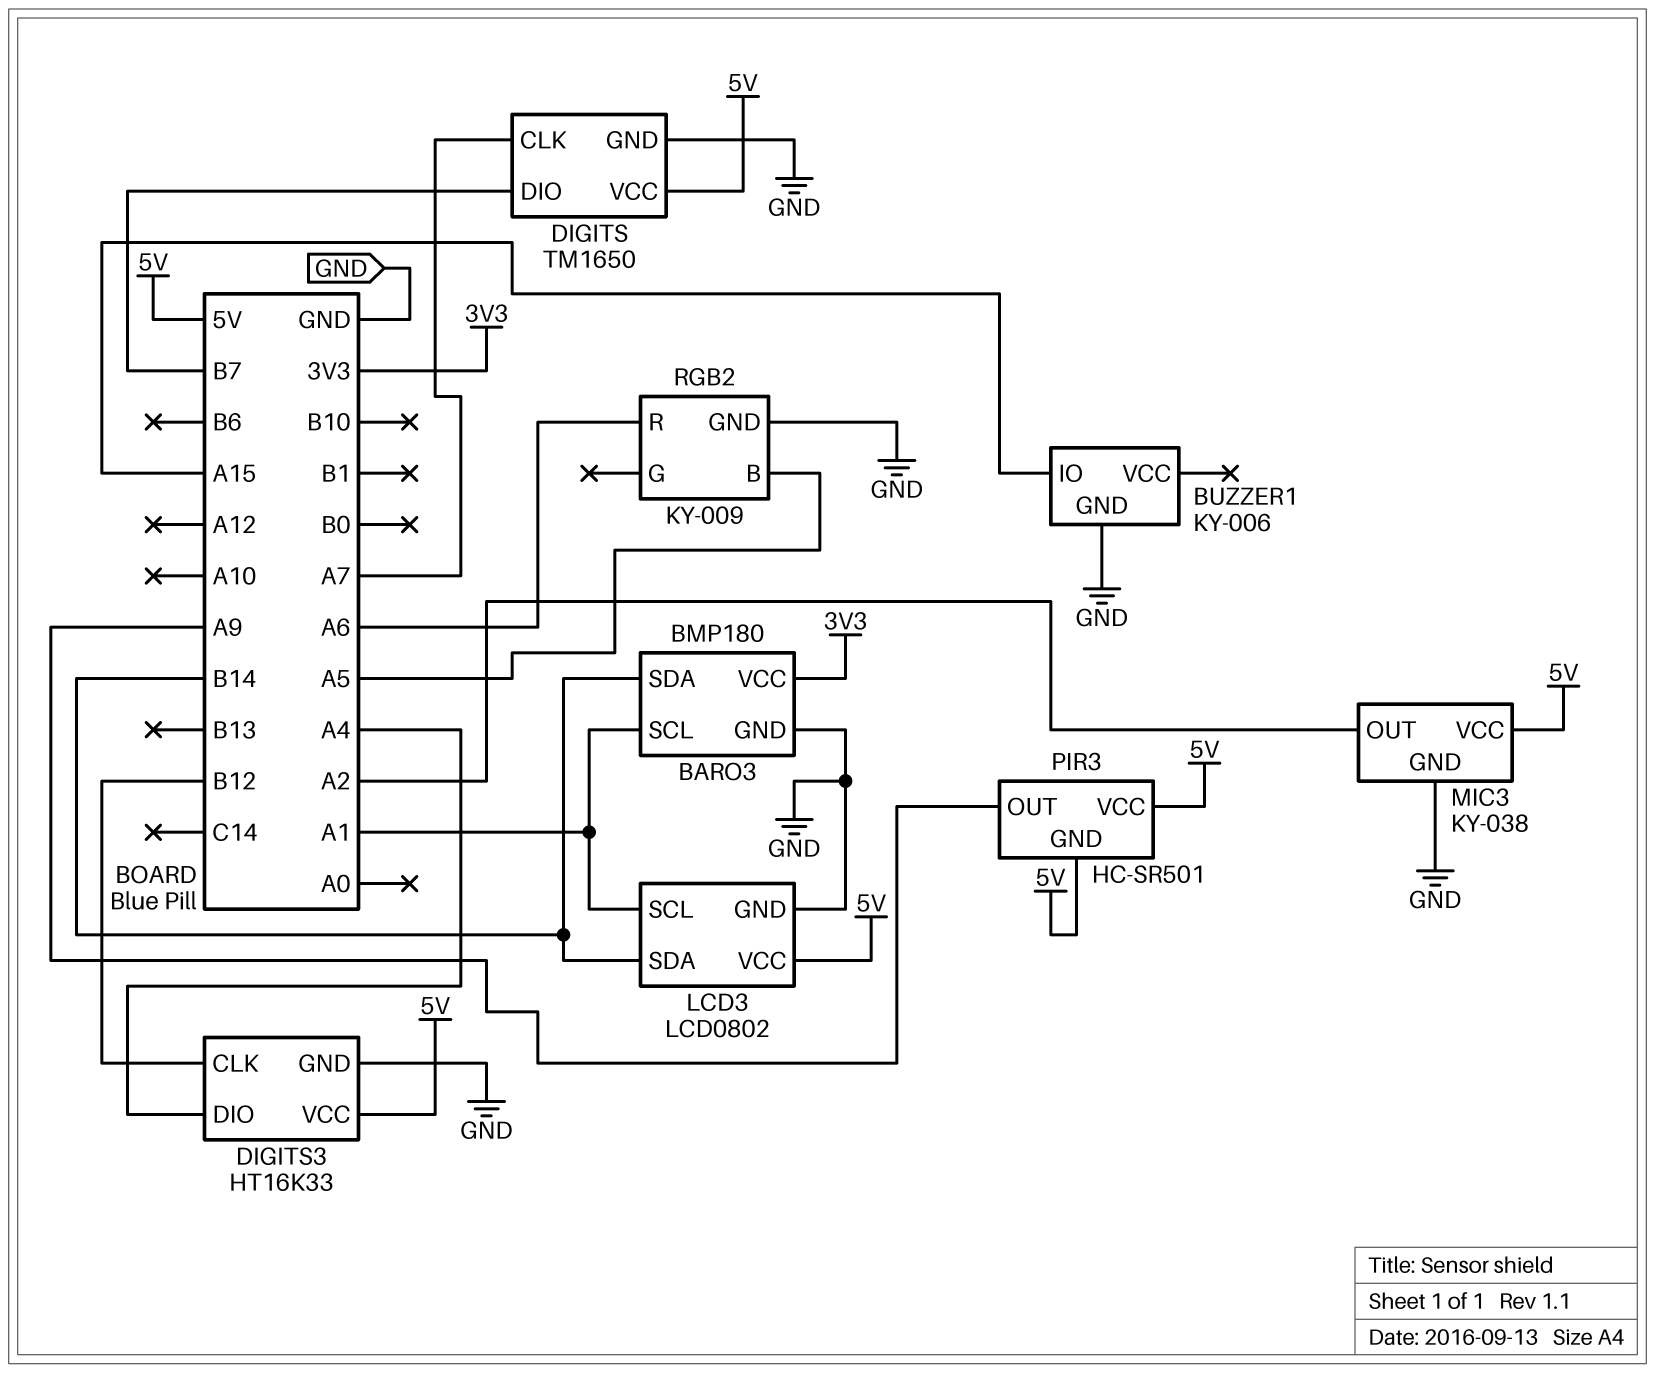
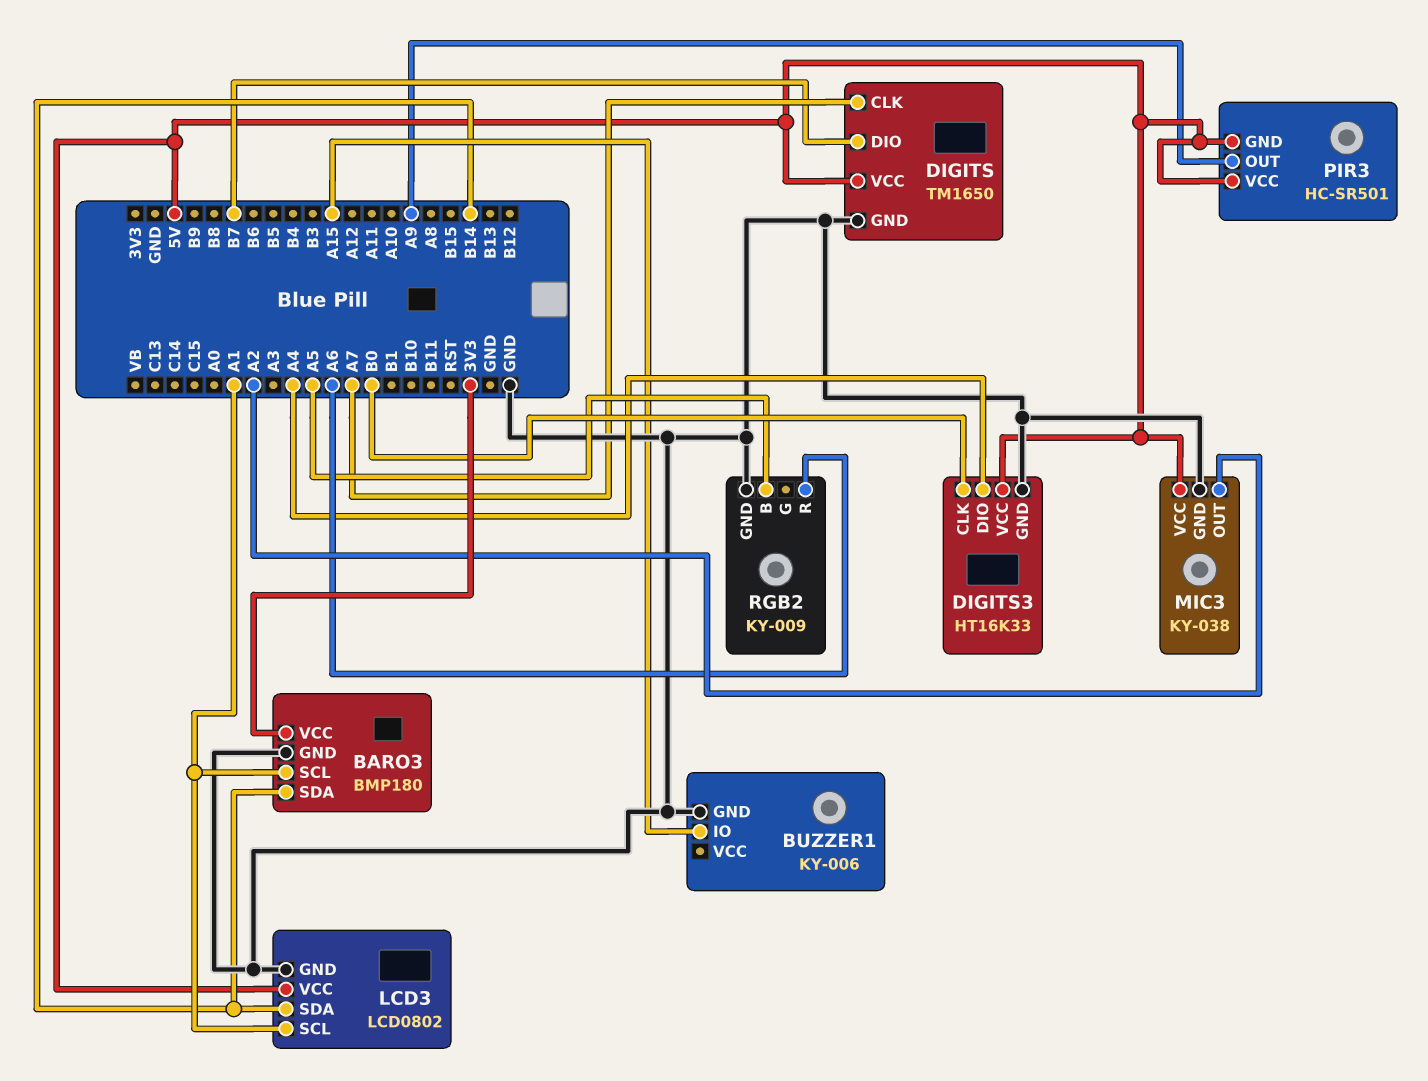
DIGITS3 pin CLK: B12 -> B0

